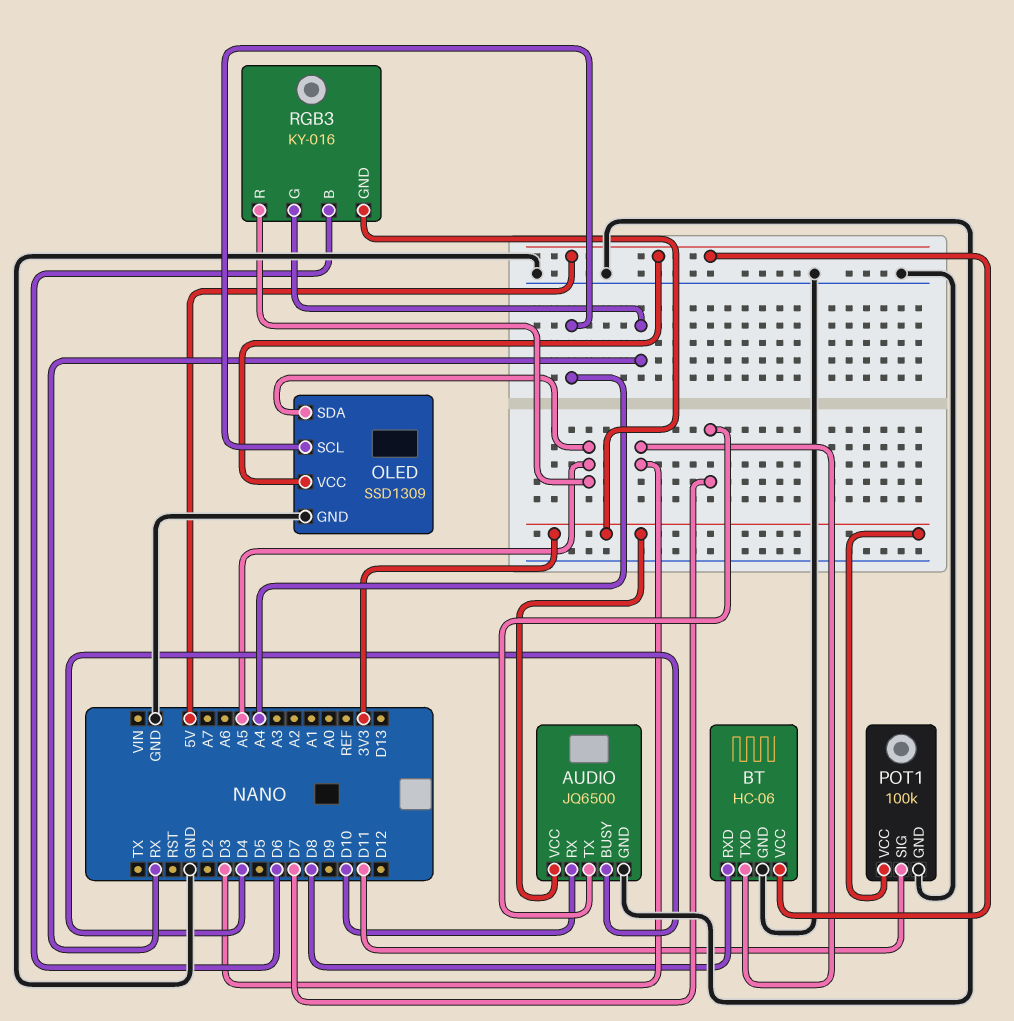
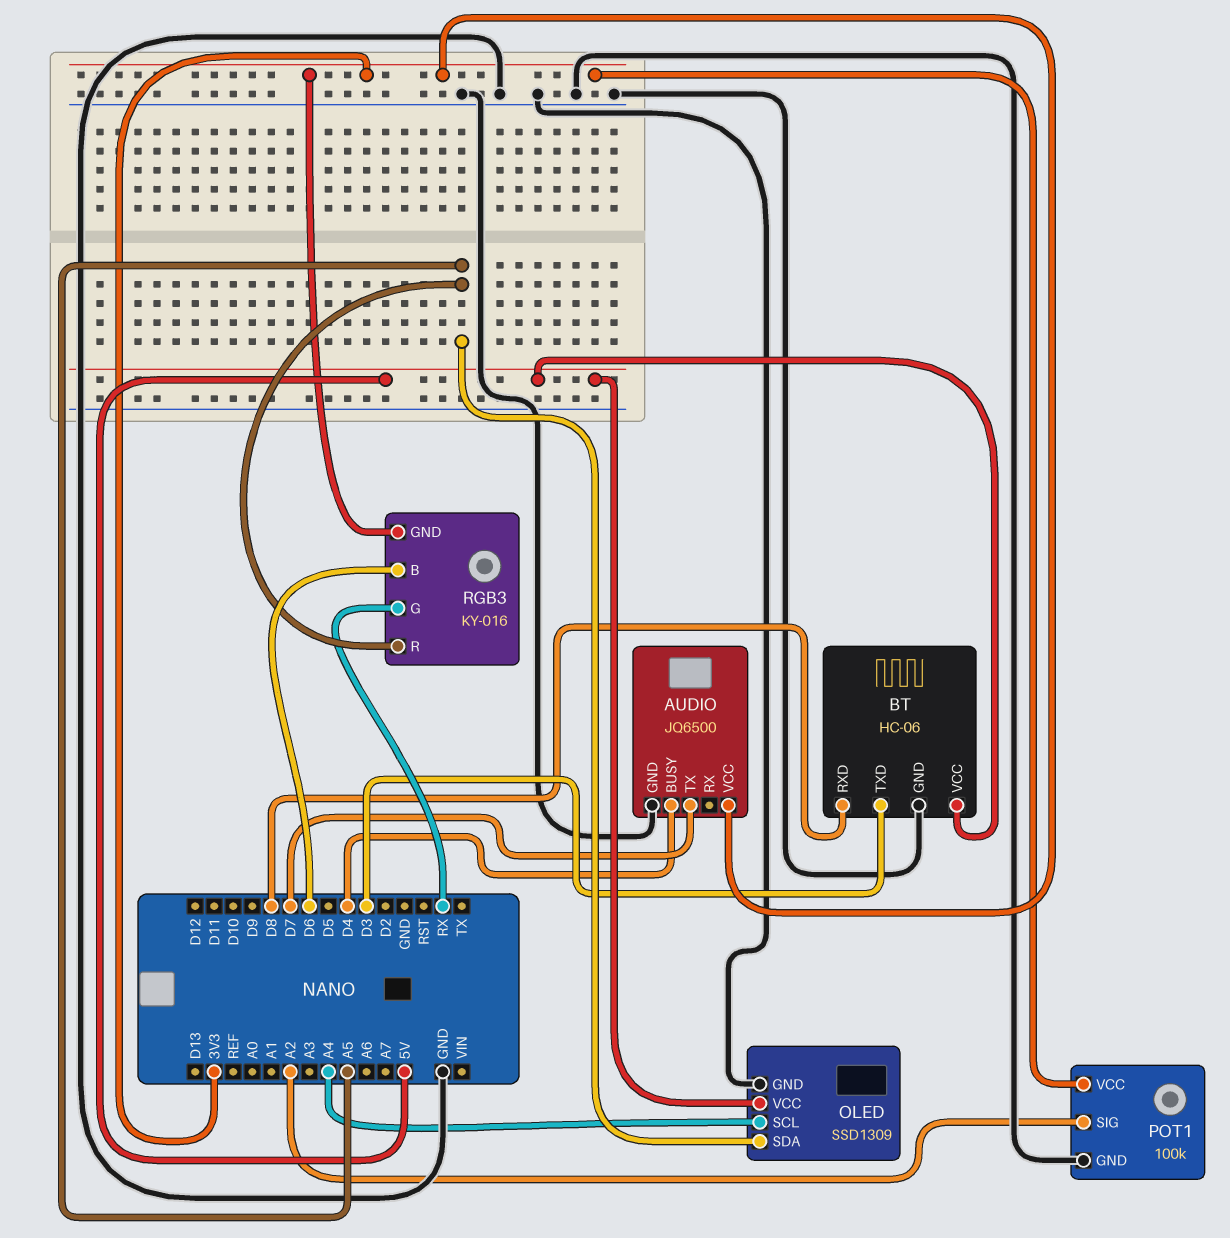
AUDIO pin RX: D10 -> none
POT1 pin SIG: D11 -> A2

